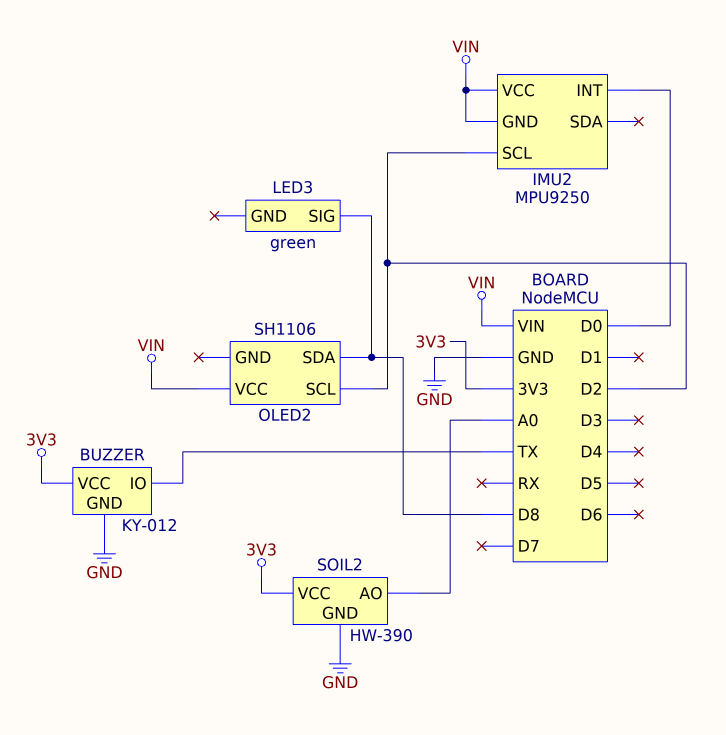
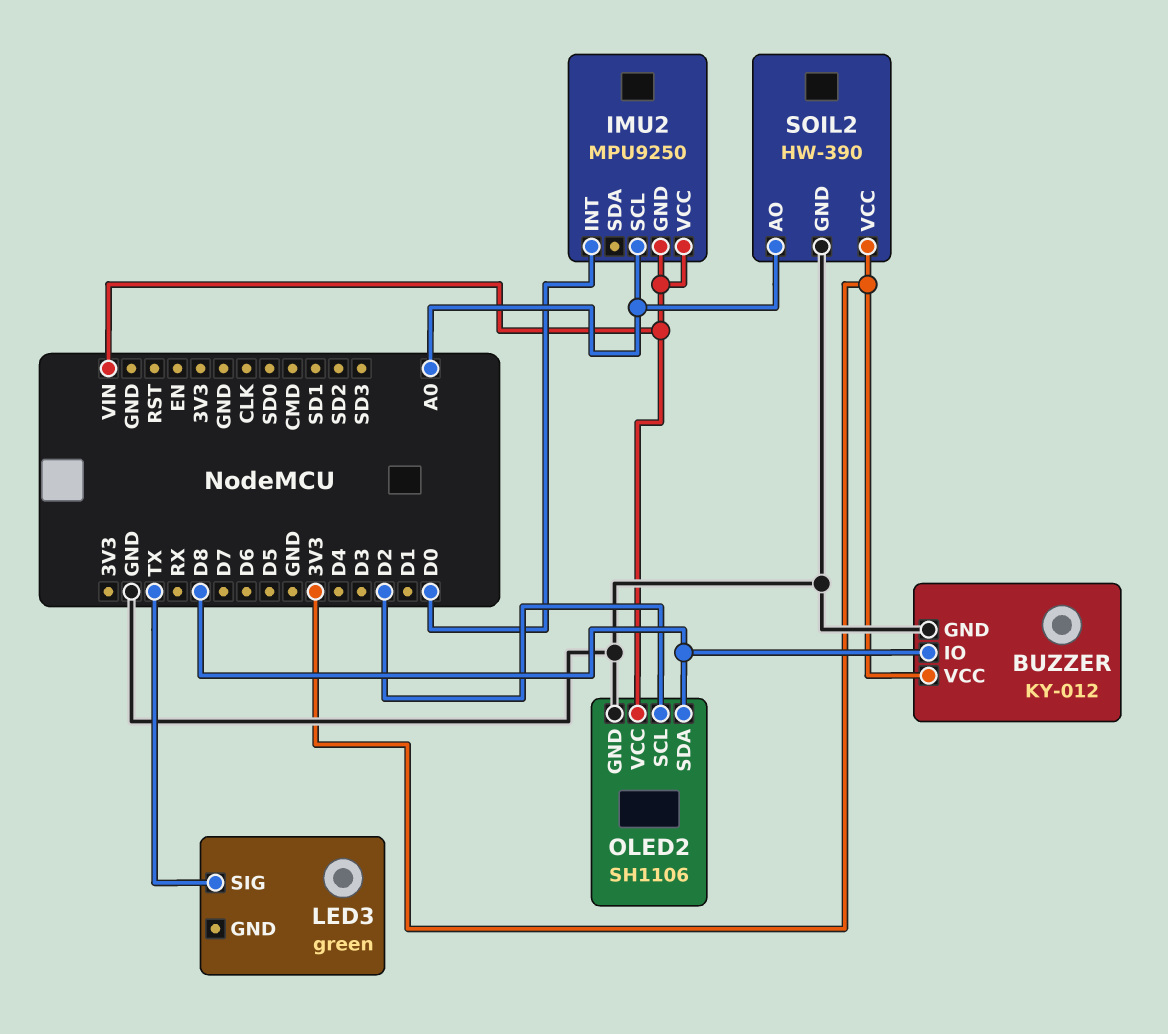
BUZZER pin IO: TX -> D8
IMU2 pin SCL: D2 -> A0
LED3 pin SIG: D8 -> TX
OLED2 pin GND: none -> GND

